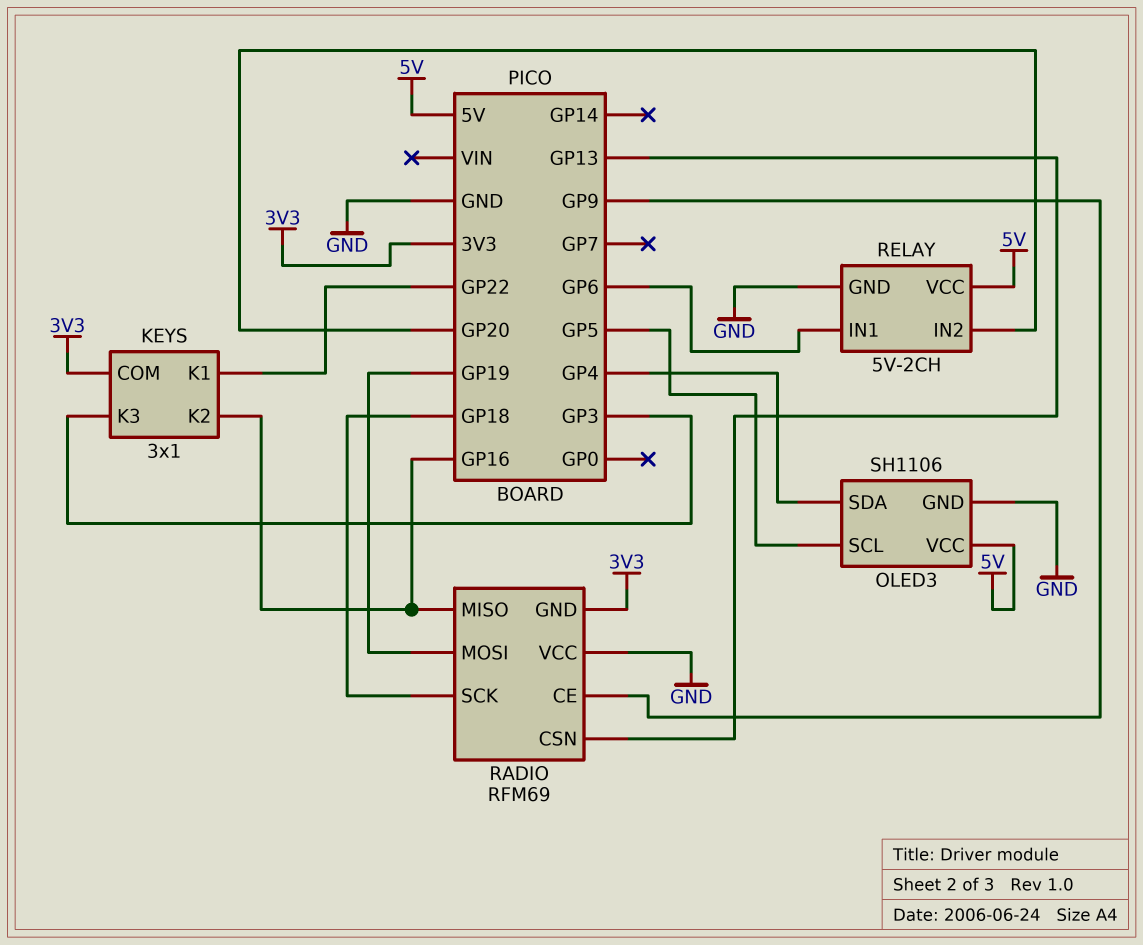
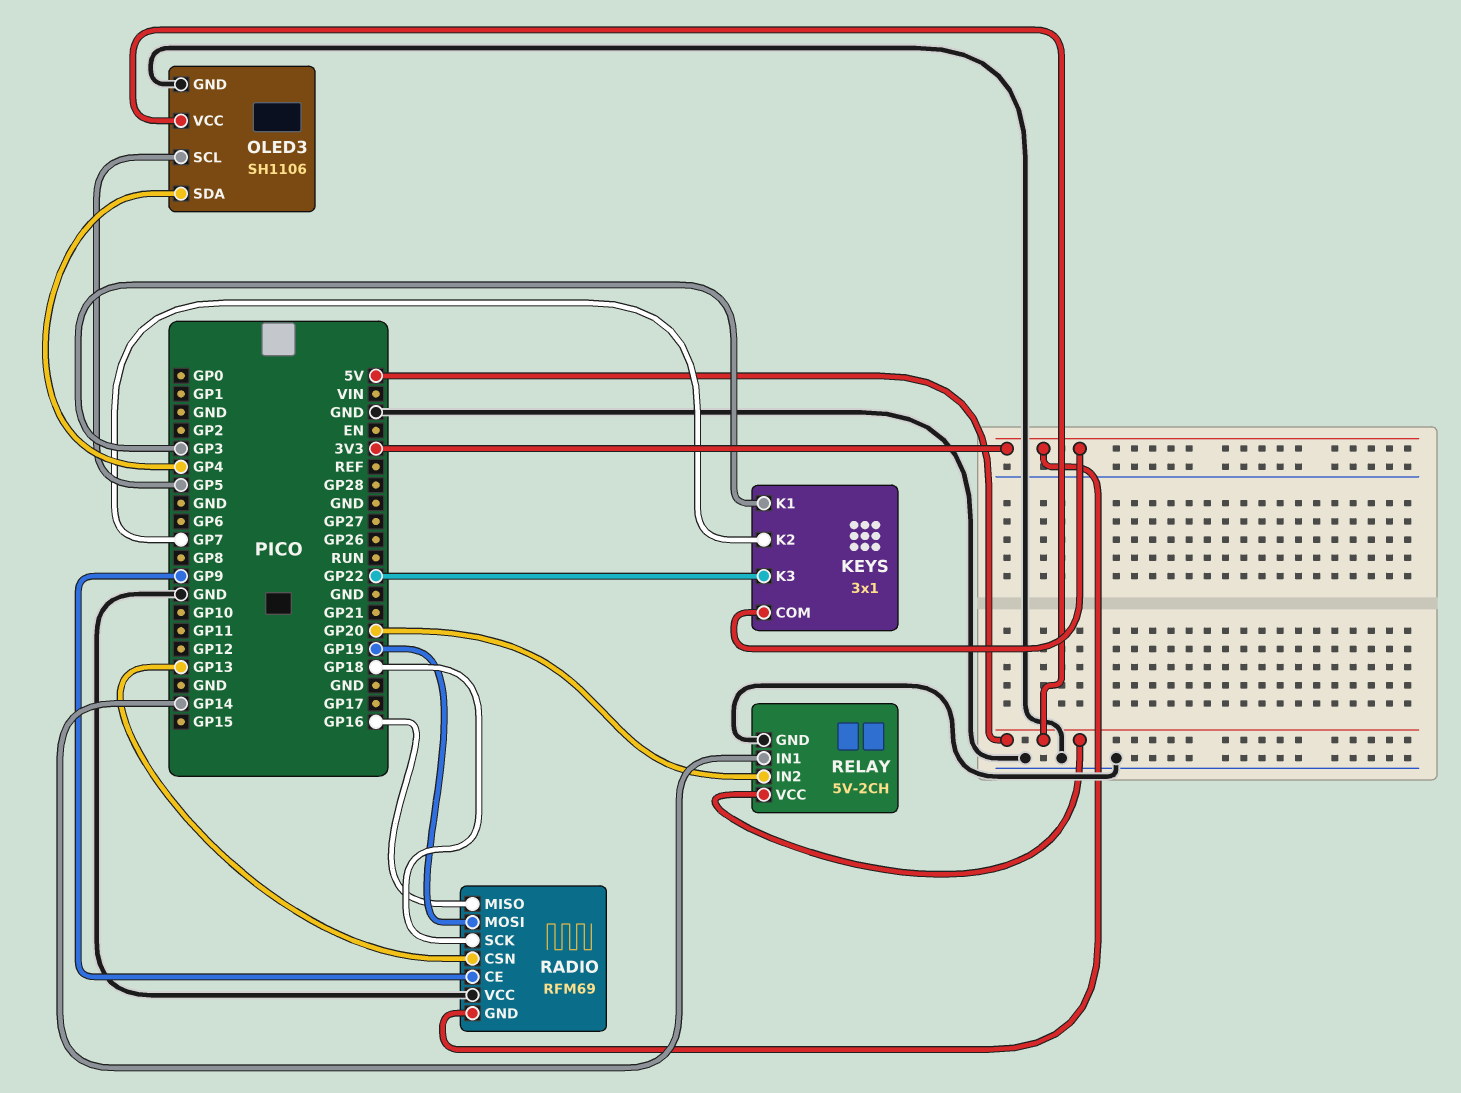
KEYS pin K1: GP22 -> GP3
KEYS pin K2: GP16 -> GP7
KEYS pin K3: GP3 -> GP22
RELAY pin IN1: GP6 -> GP14

